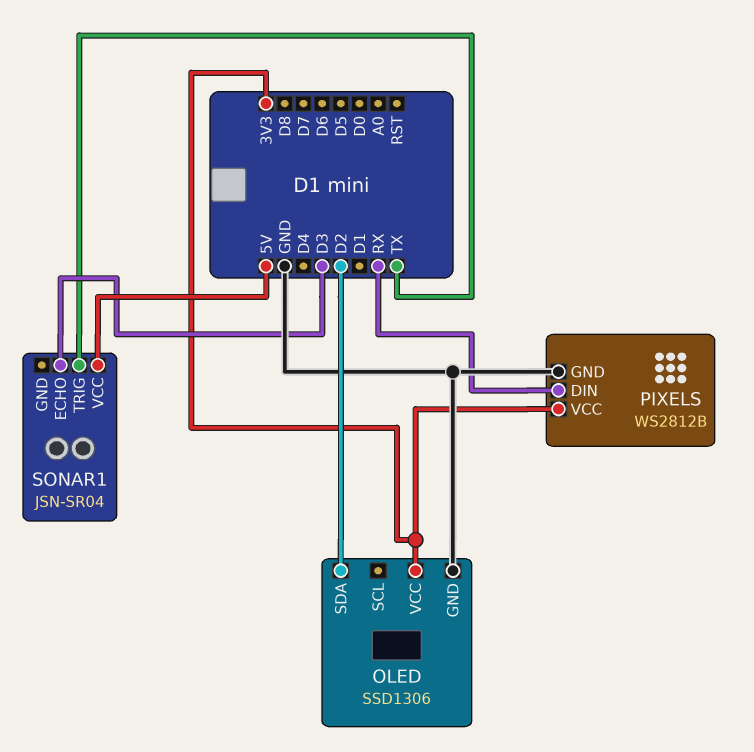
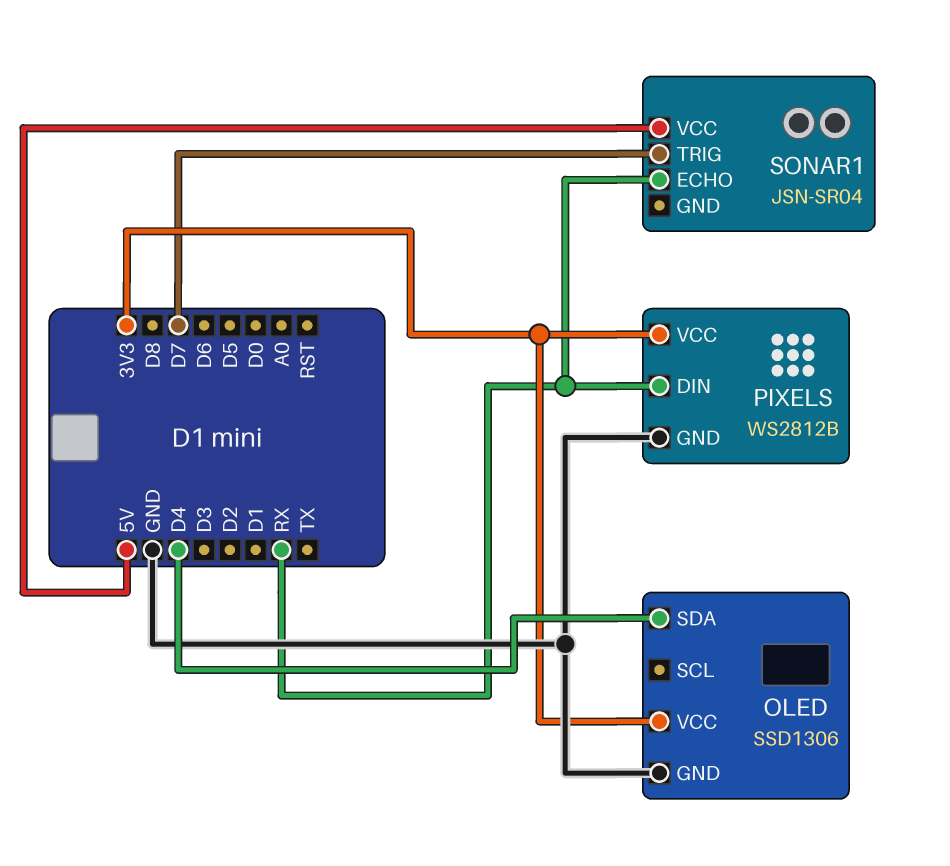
OLED pin SDA: D2 -> D4
SONAR1 pin ECHO: D3 -> RX
SONAR1 pin TRIG: TX -> D7

